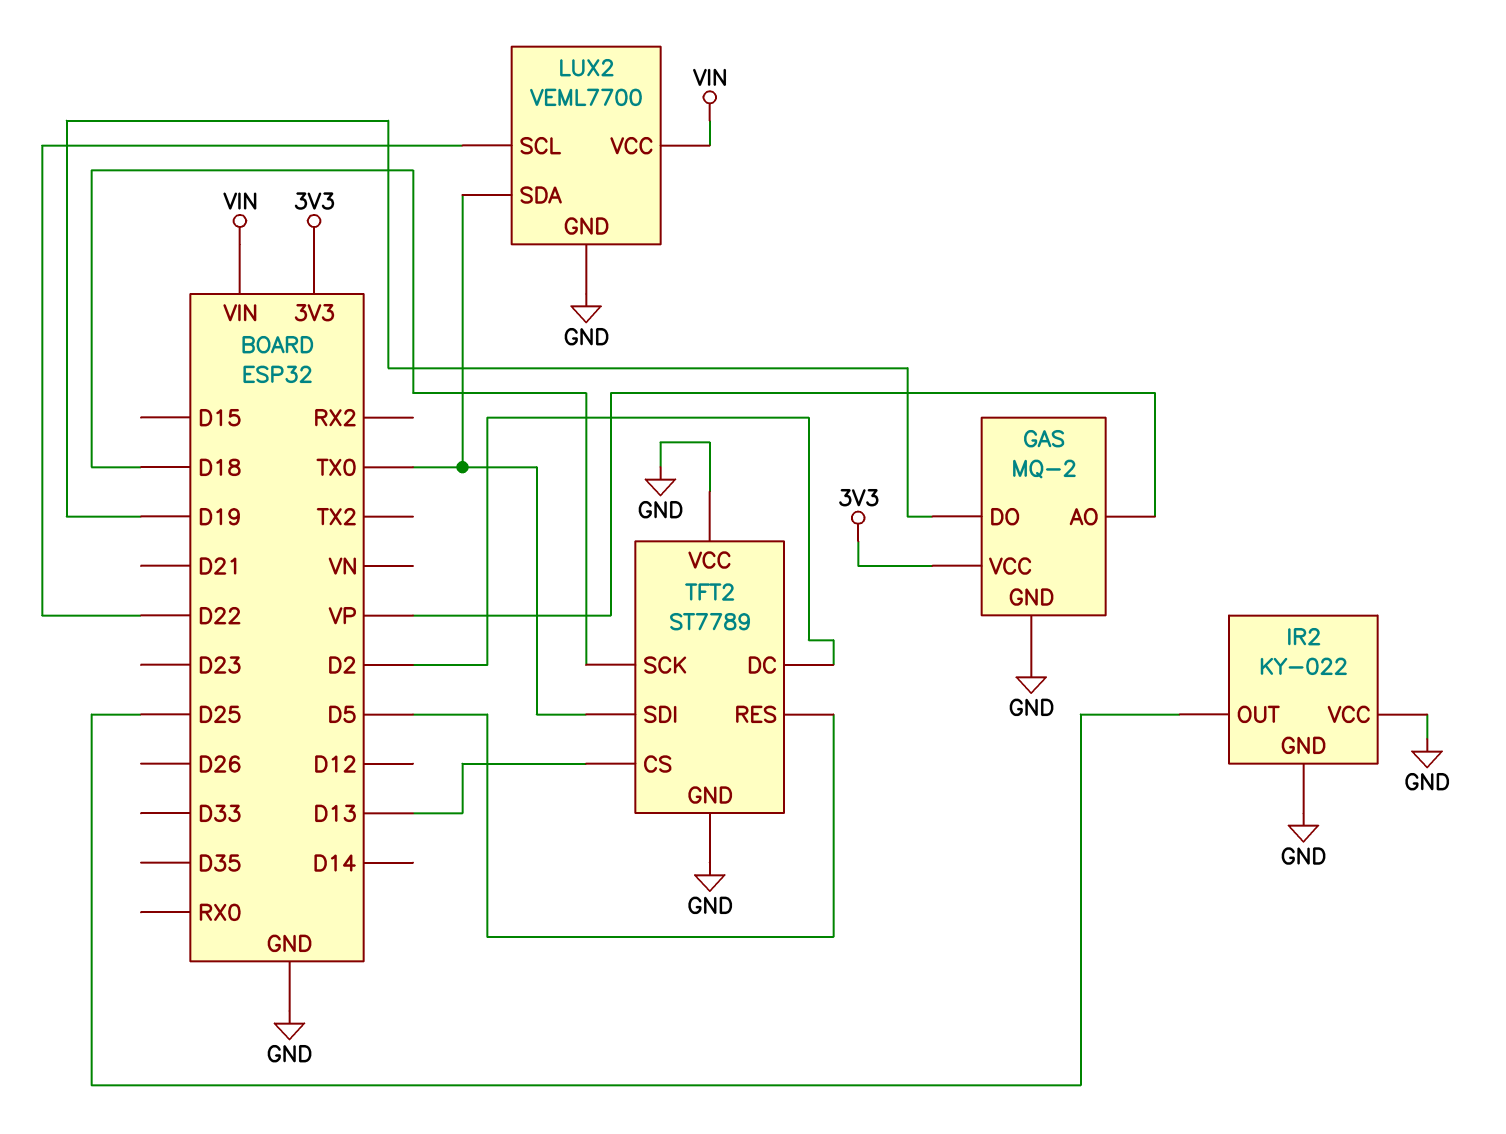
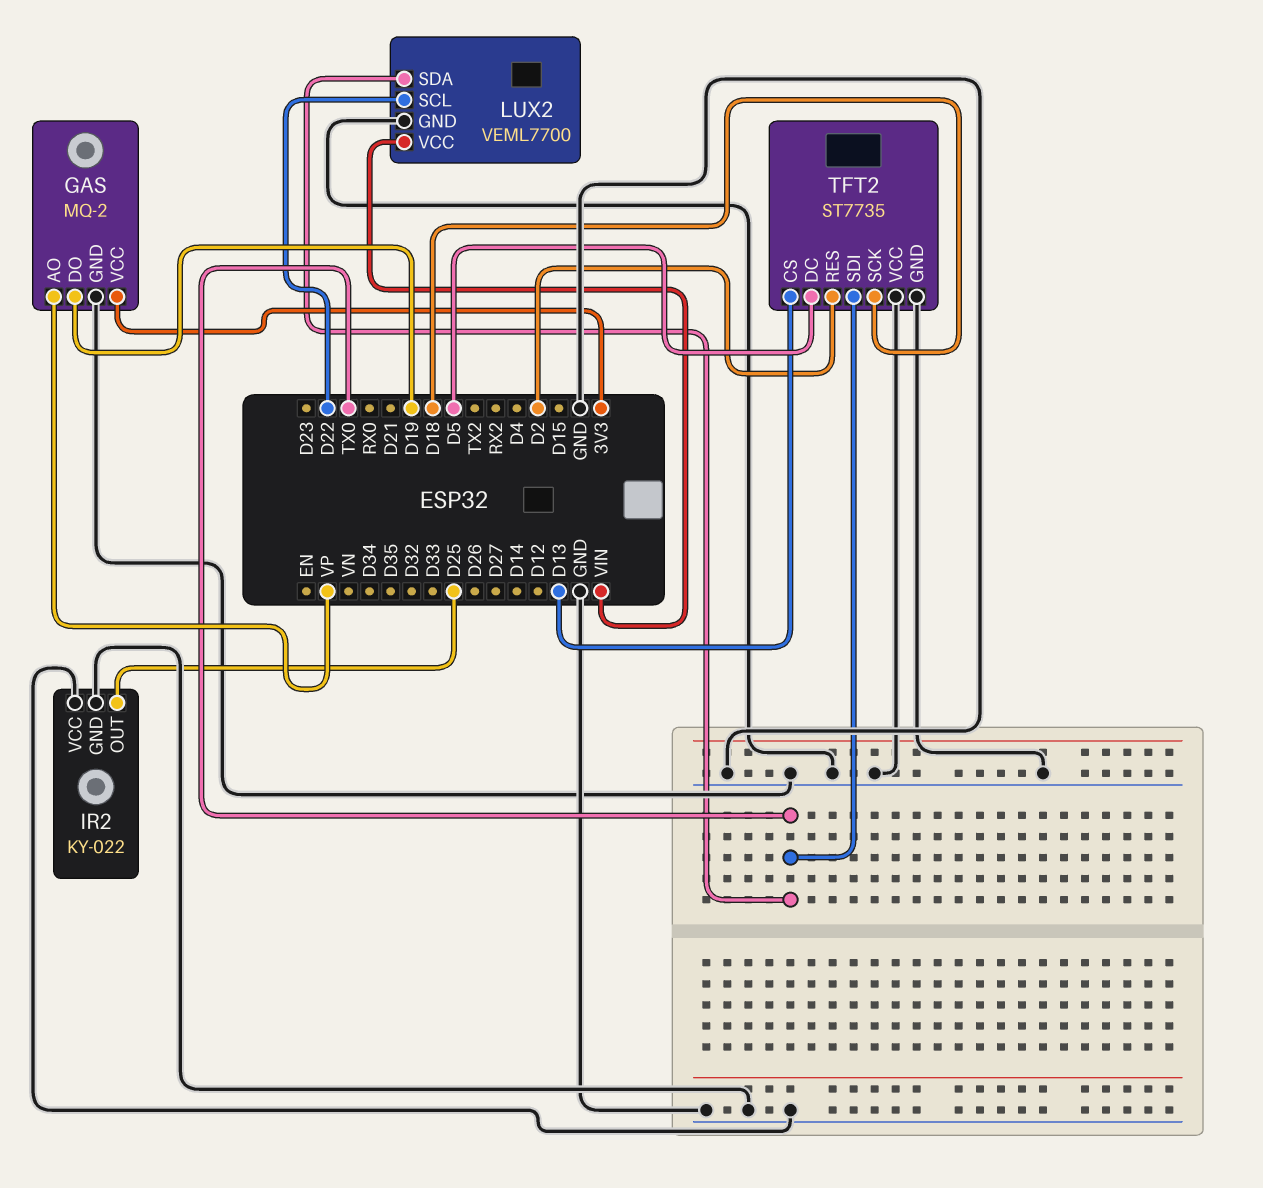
TFT2: ST7789 -> ST7735
TFT2 pin DC: D2 -> D5
TFT2 pin RES: D5 -> D2

